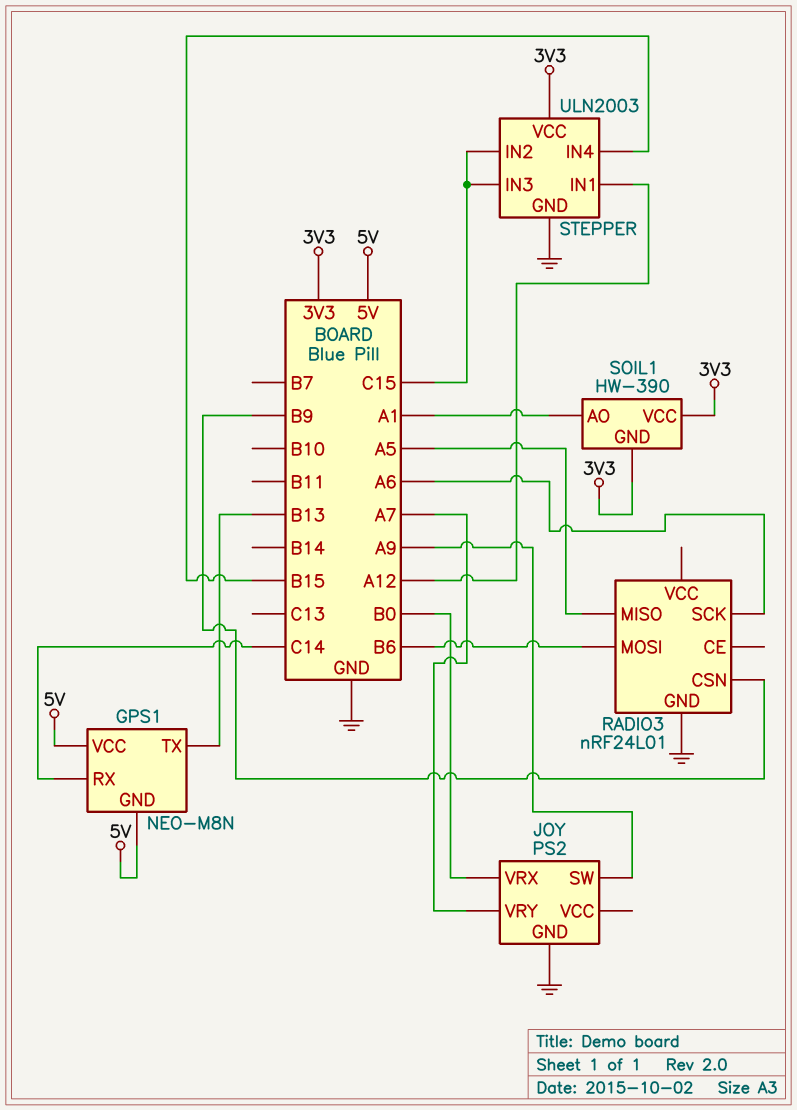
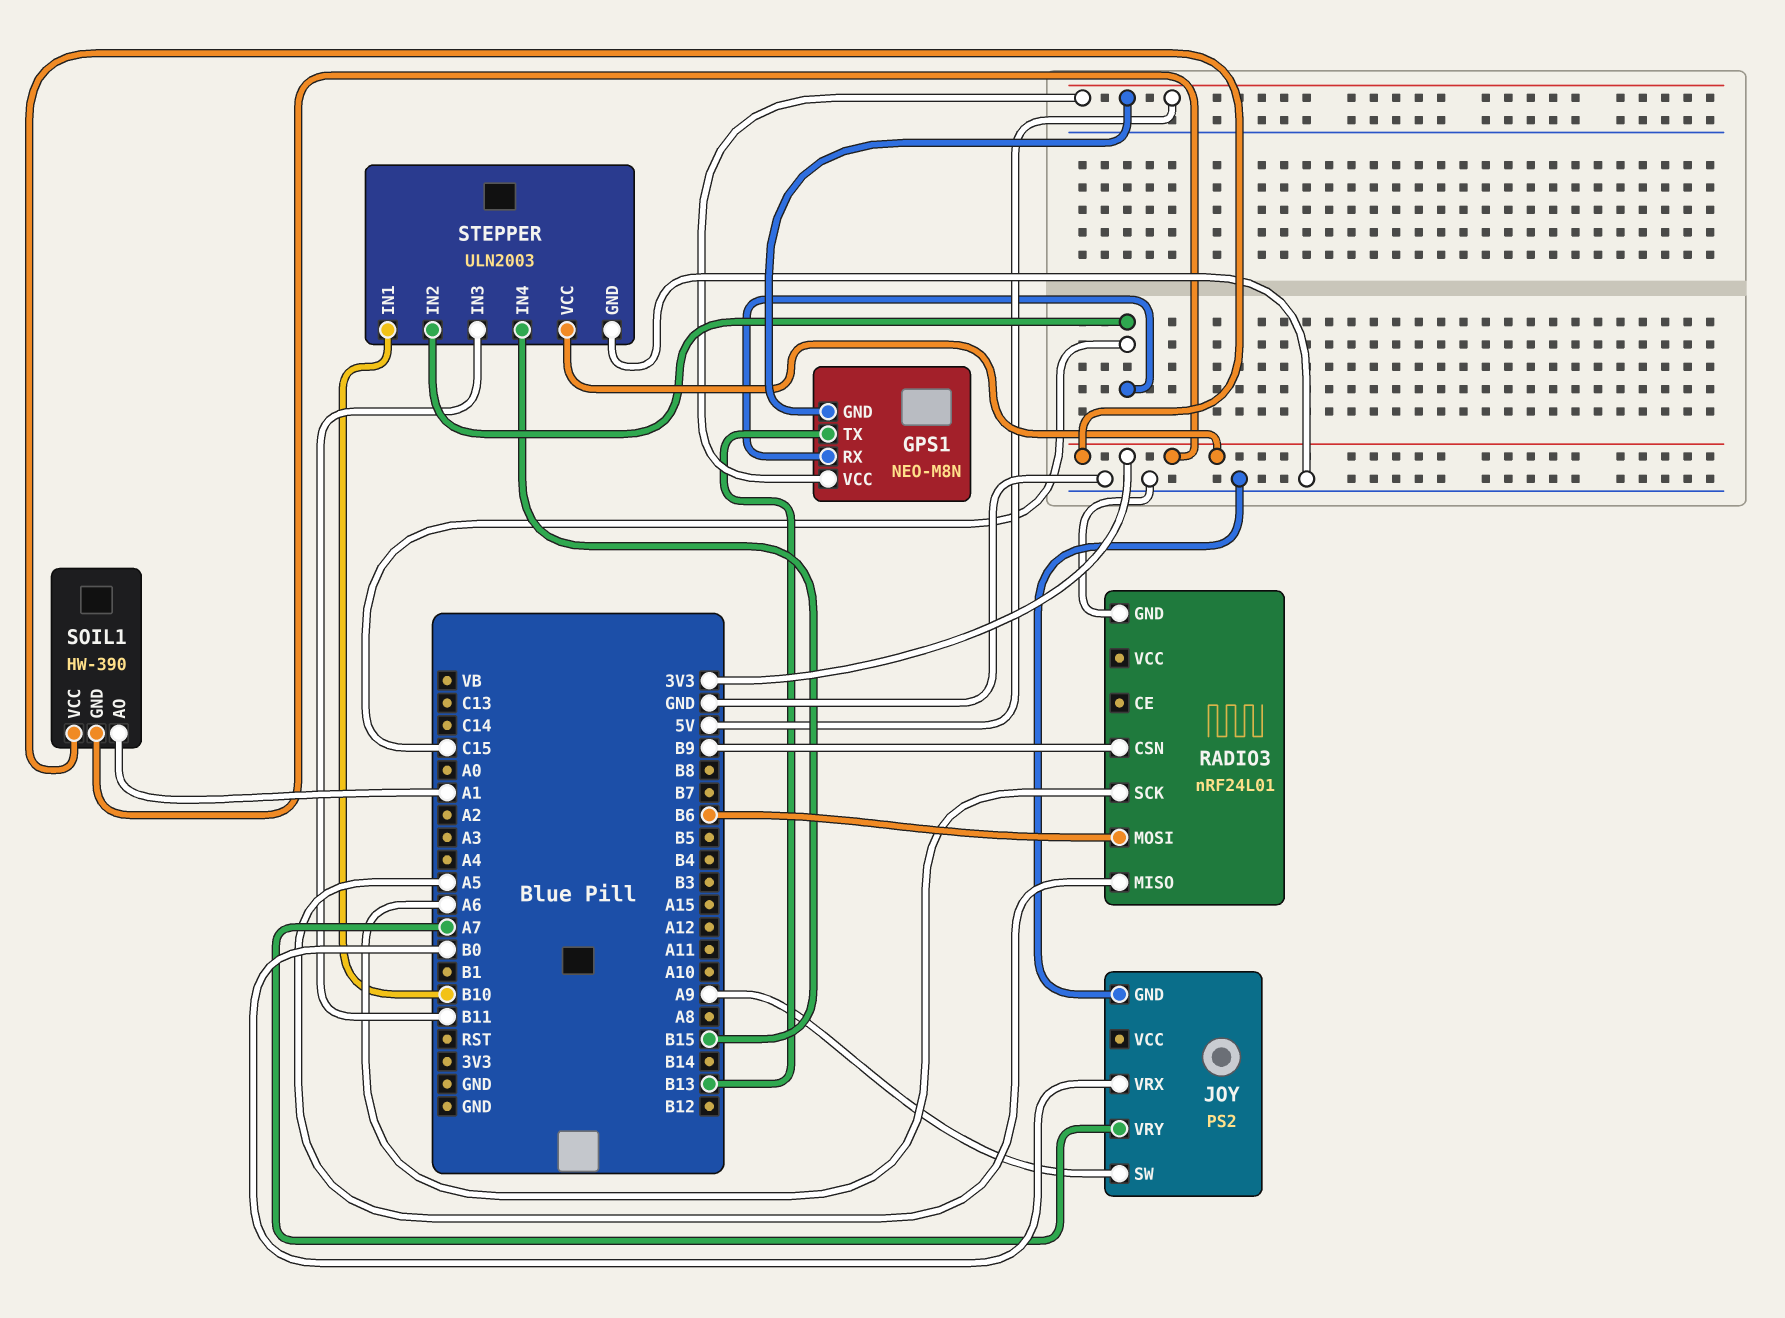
GPS1 pin RX: C14 -> C15
STEPPER pin IN1: A12 -> B10
STEPPER pin IN3: C15 -> B11

